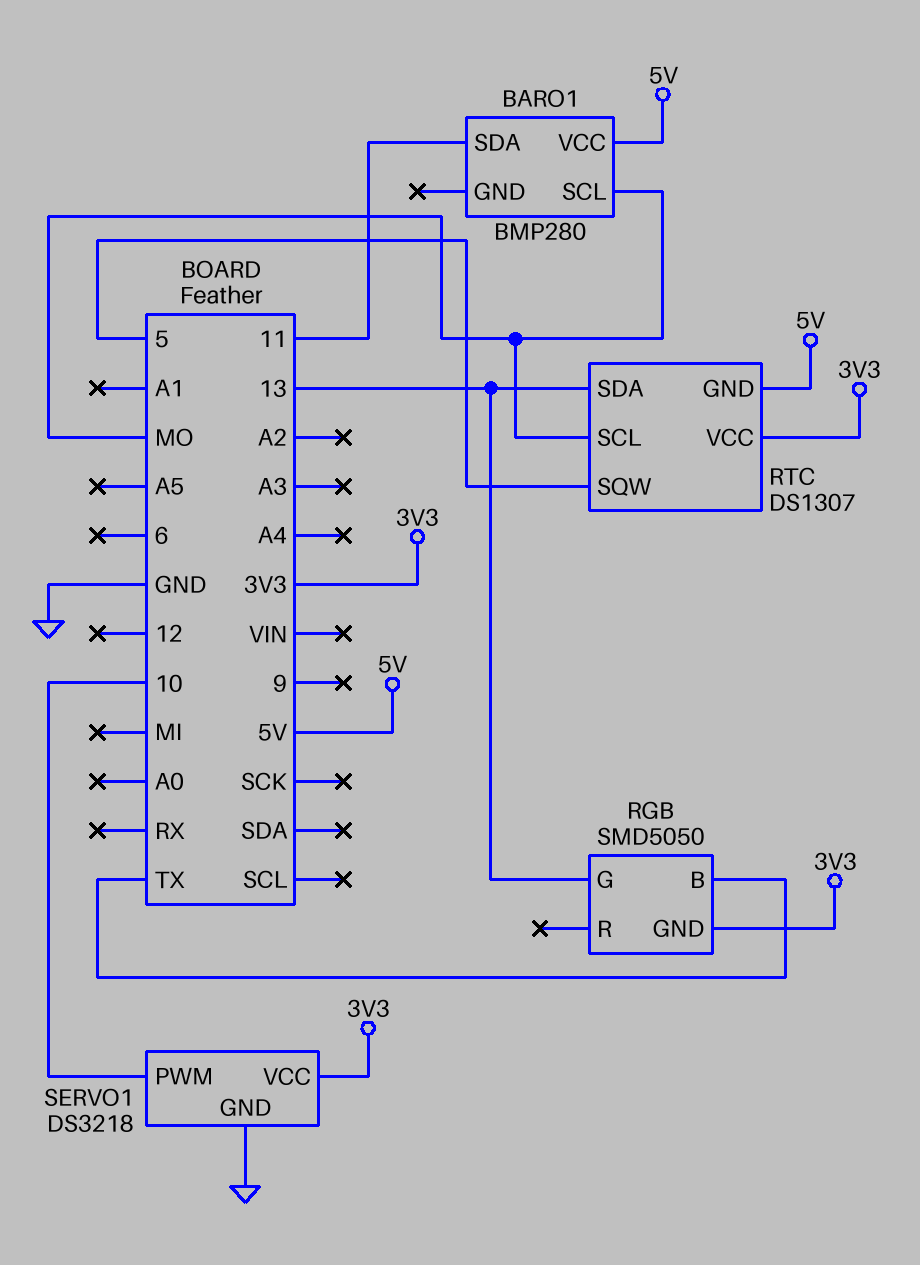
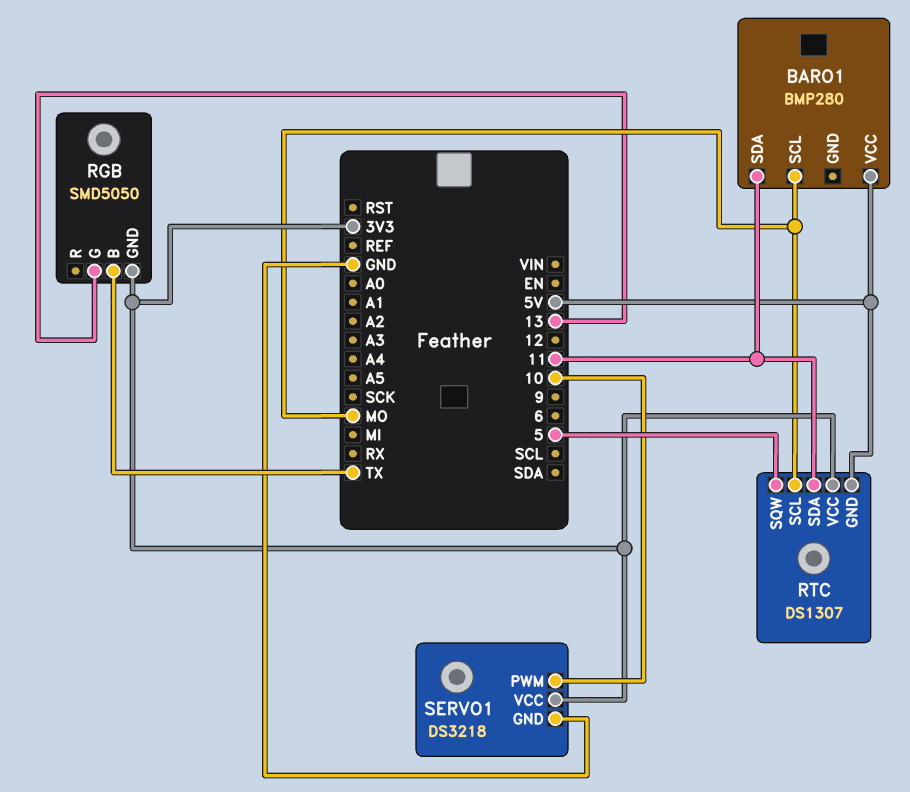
RTC pin SDA: 13 -> 11

